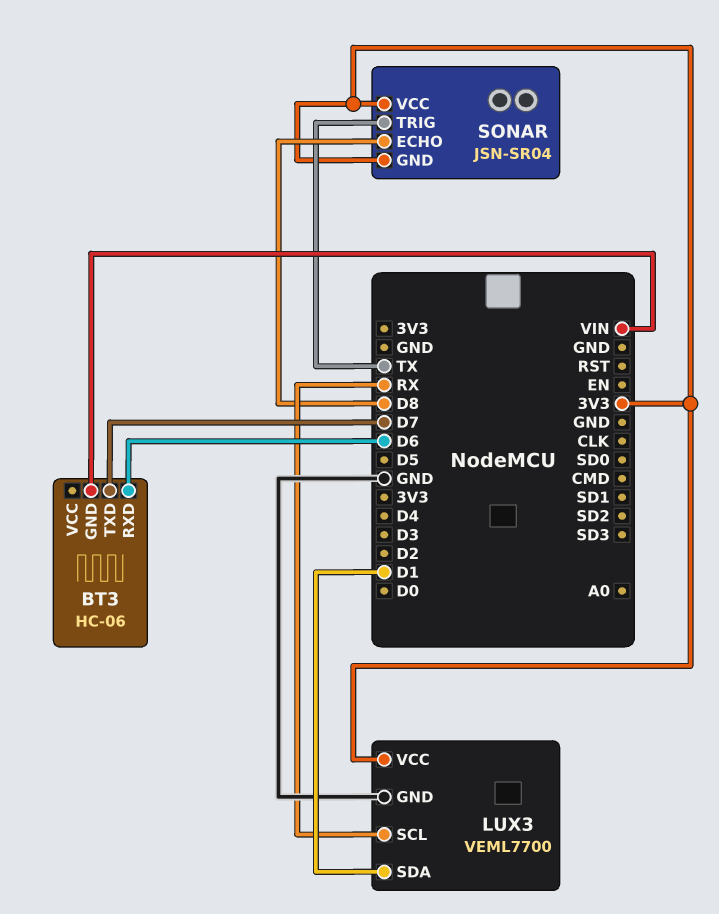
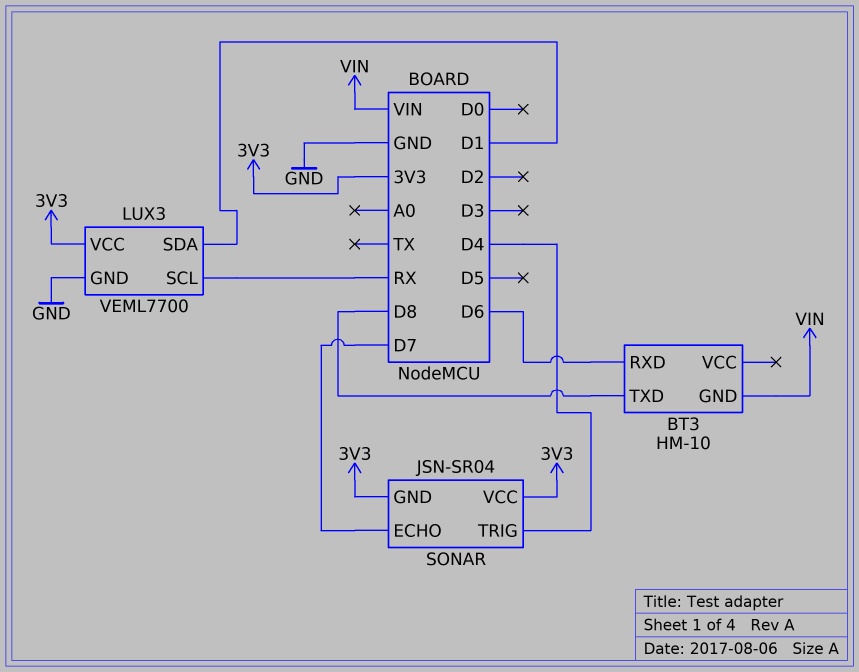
BT3: HC-06 -> HM-10
BT3 pin TXD: D7 -> D8
SONAR pin ECHO: D8 -> D7
SONAR pin TRIG: TX -> D4

